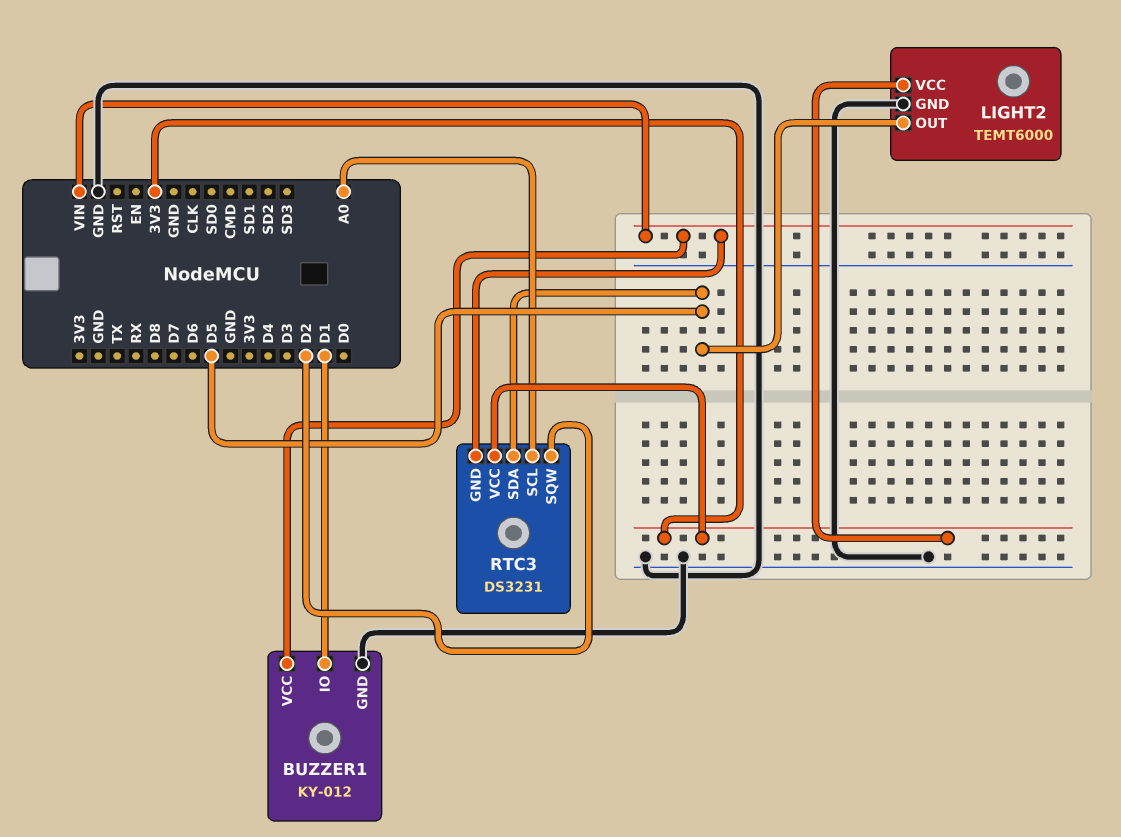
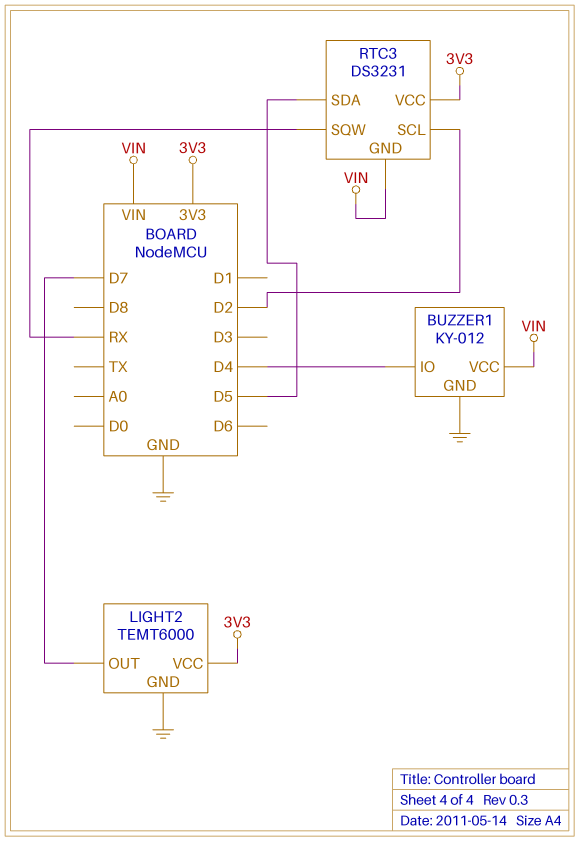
BUZZER1 pin IO: D1 -> D4
LIGHT2 pin OUT: D5 -> D7
RTC3 pin SCL: A0 -> D2
RTC3 pin SQW: D2 -> RX

